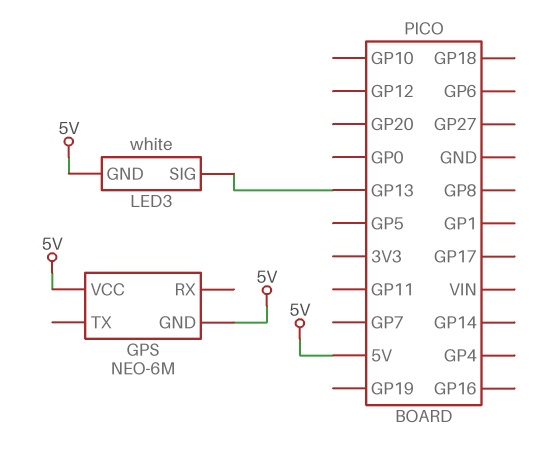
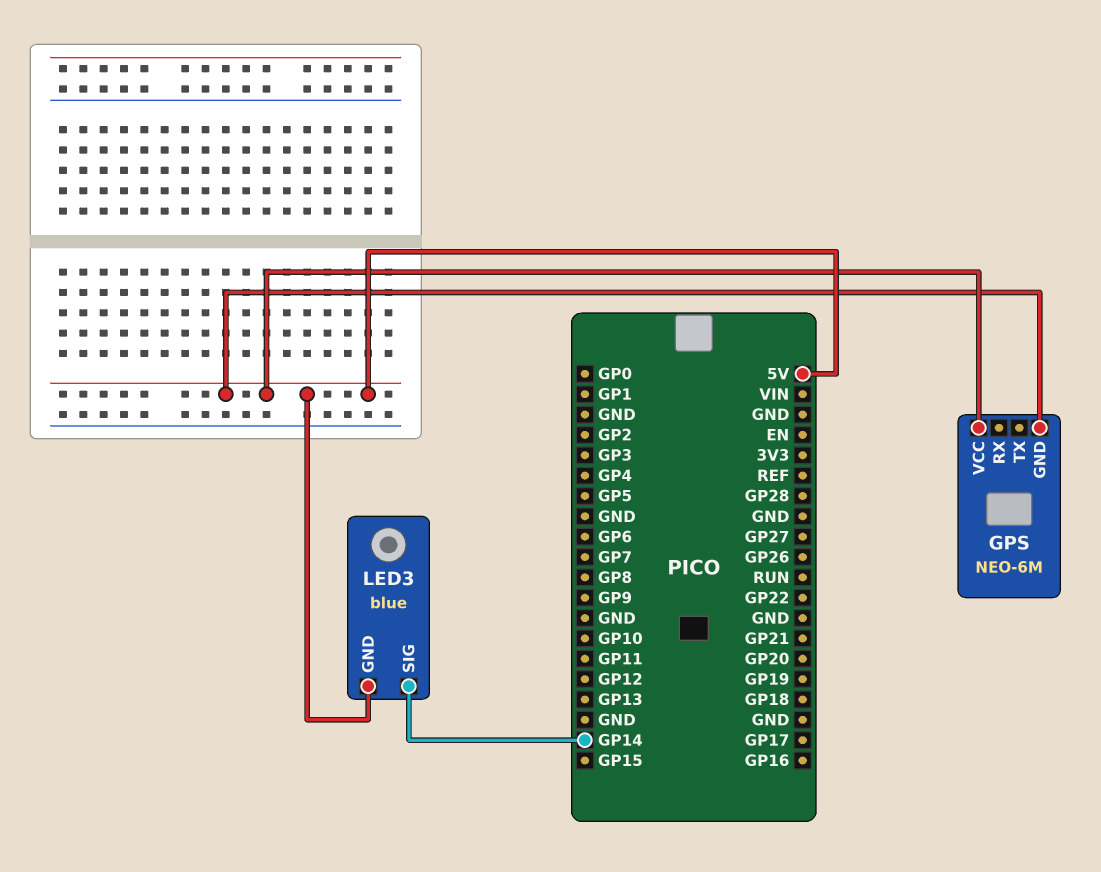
LED3: white -> blue
LED3 pin SIG: GP13 -> GP14

